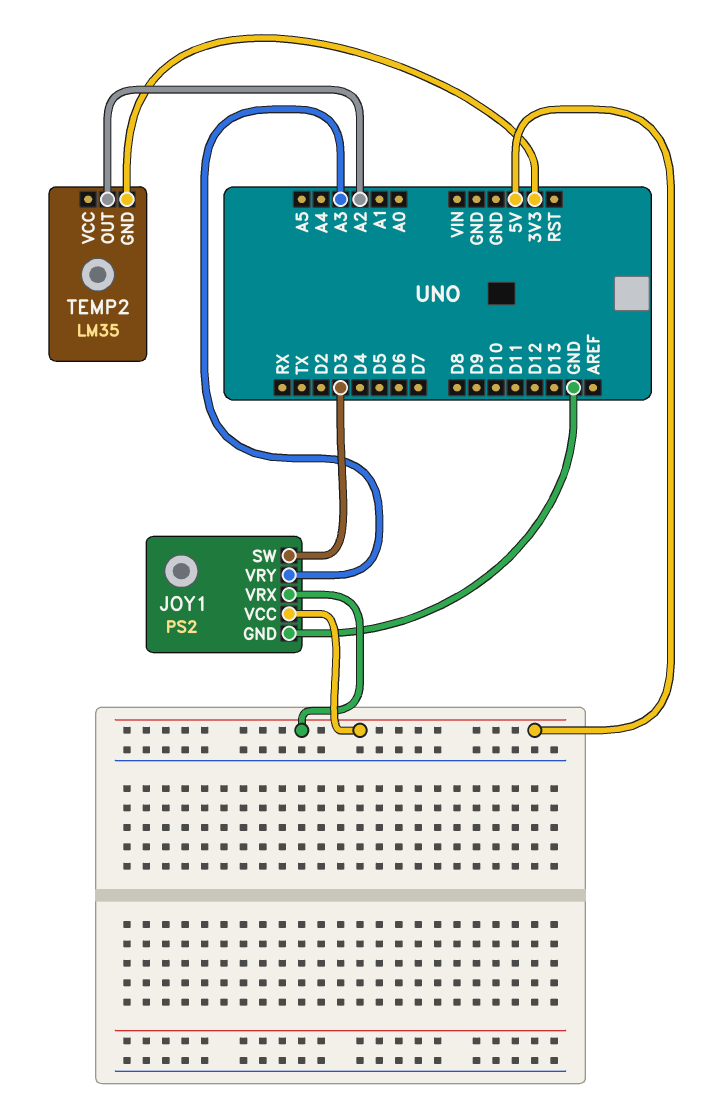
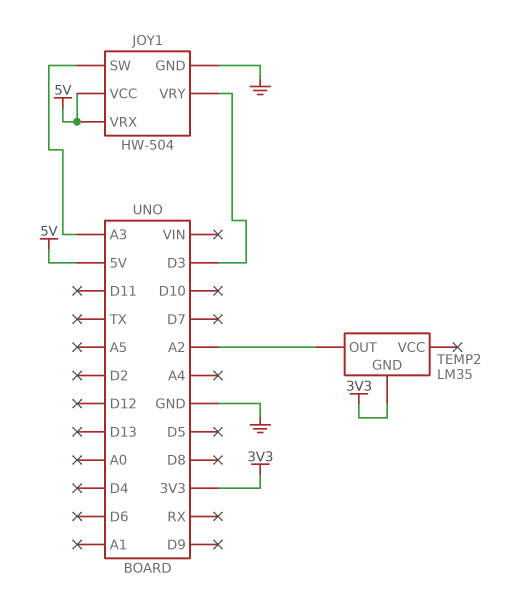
JOY1: PS2 -> HW-504
JOY1 pin SW: D3 -> A3
JOY1 pin VRY: A3 -> D3

